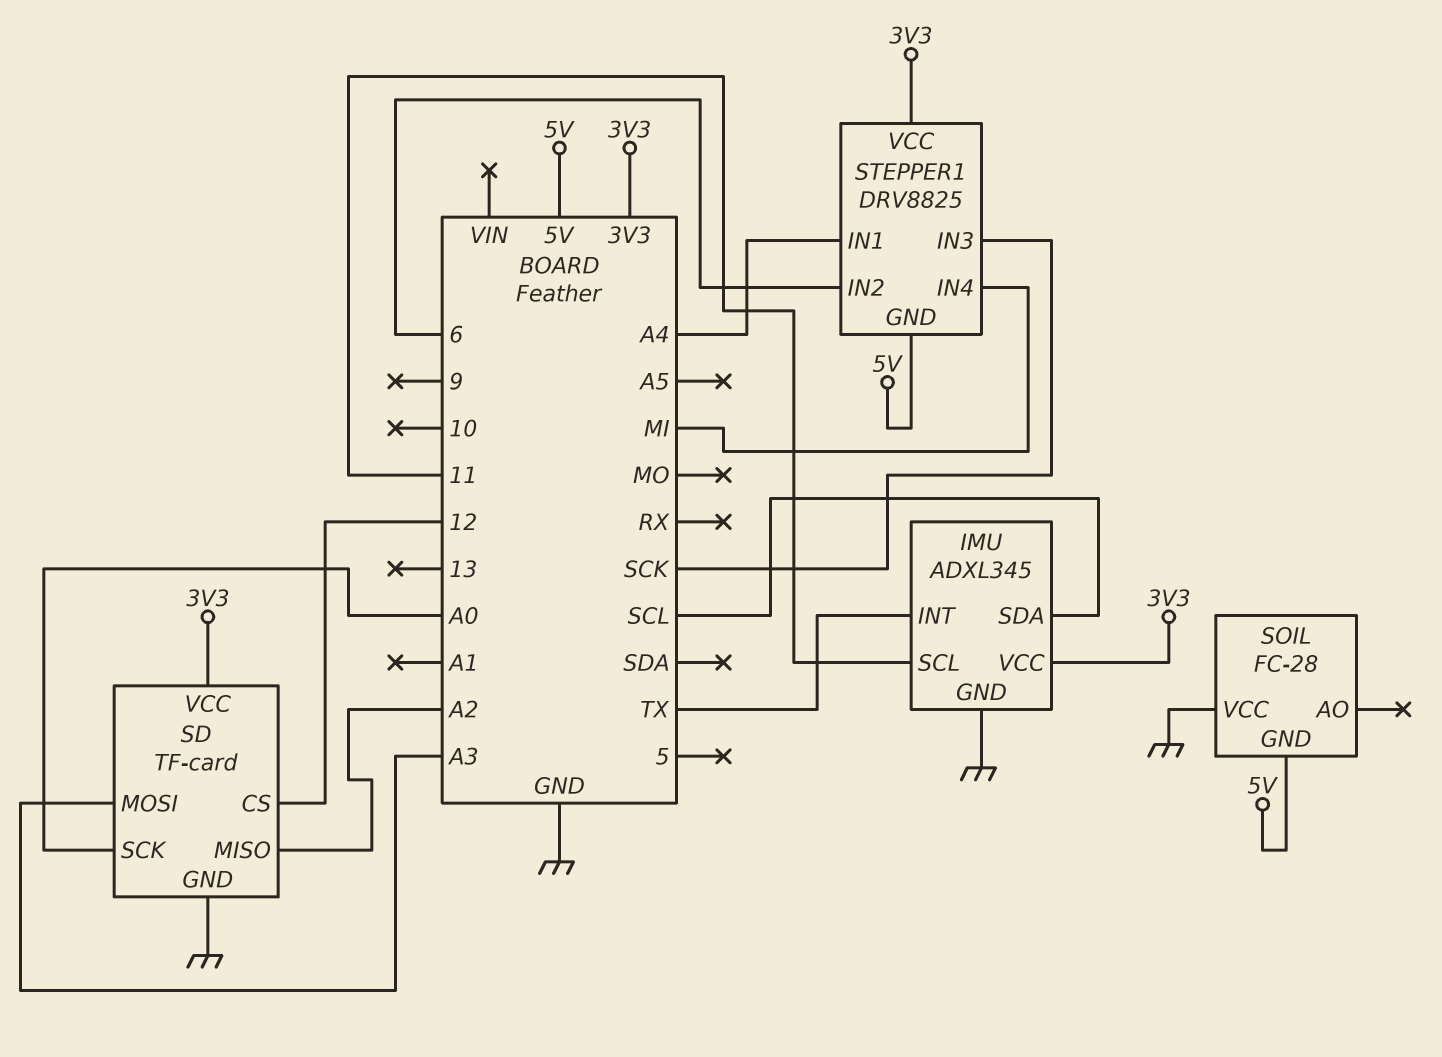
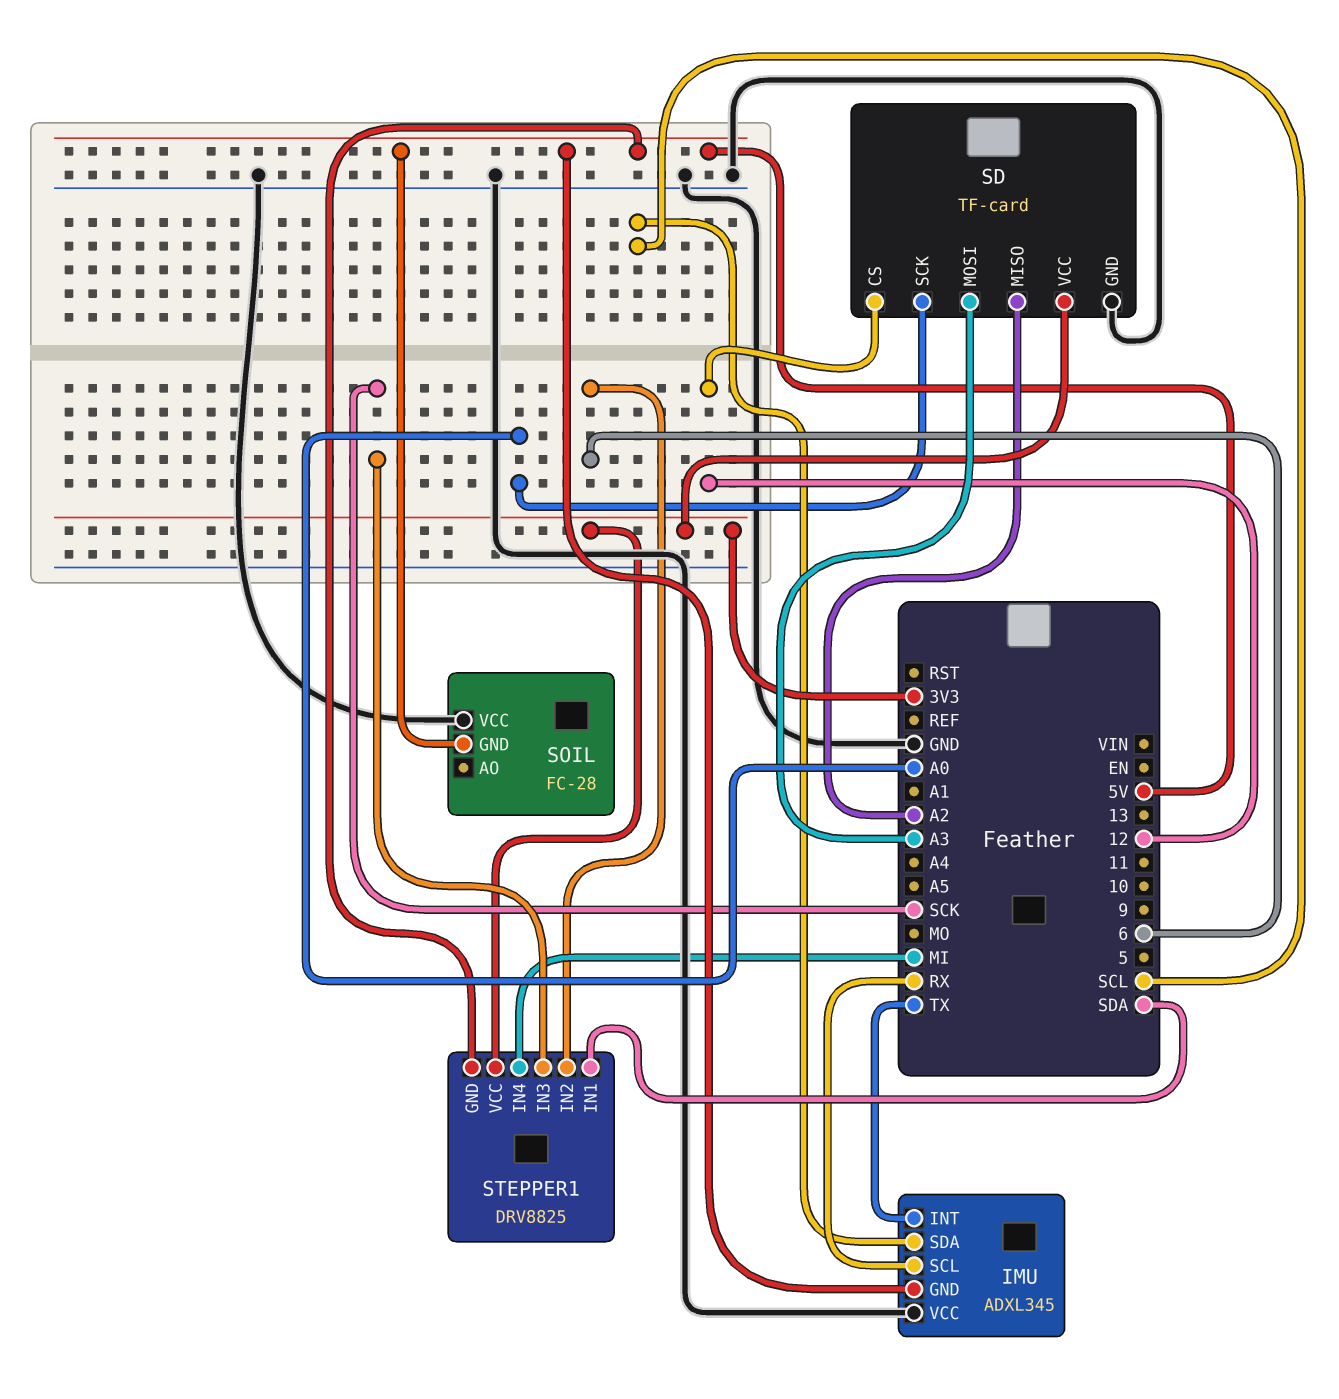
IMU pin GND: GND -> 5V
IMU pin SCL: 11 -> RX
IMU pin VCC: 3V3 -> GND
STEPPER1 pin IN1: A4 -> SDA

